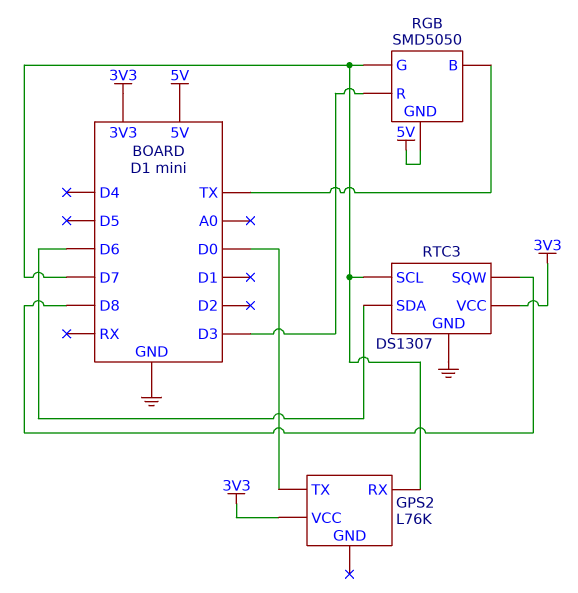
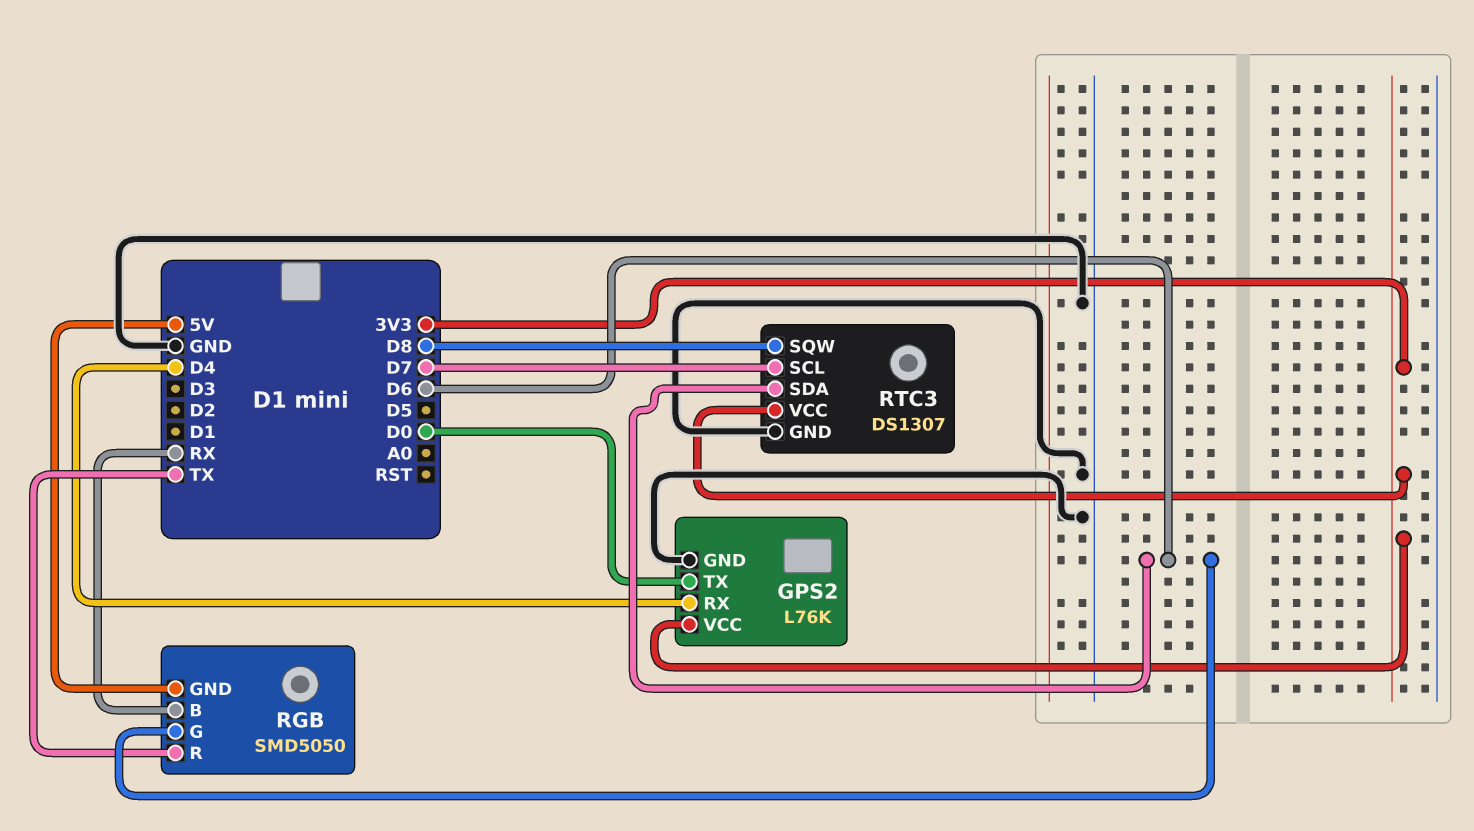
GPS2 pin GND: none -> GND
GPS2 pin RX: D7 -> D4
RGB pin B: TX -> RX
RGB pin G: D7 -> D6
RGB pin R: D3 -> TX

